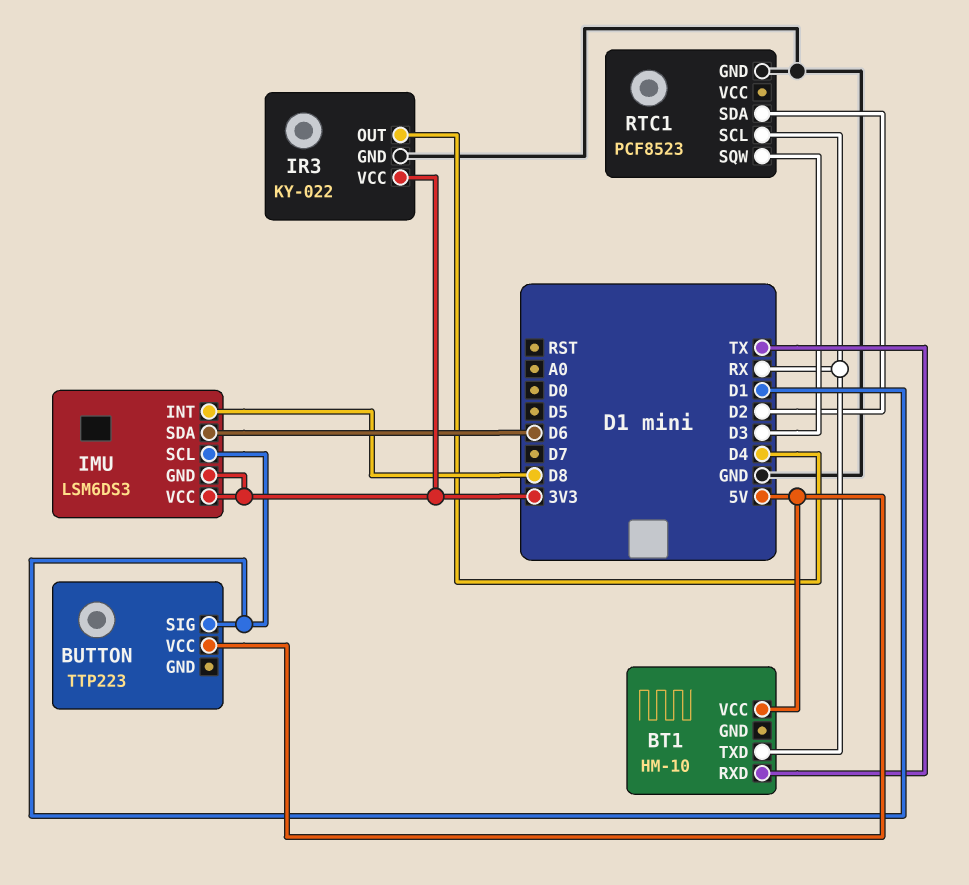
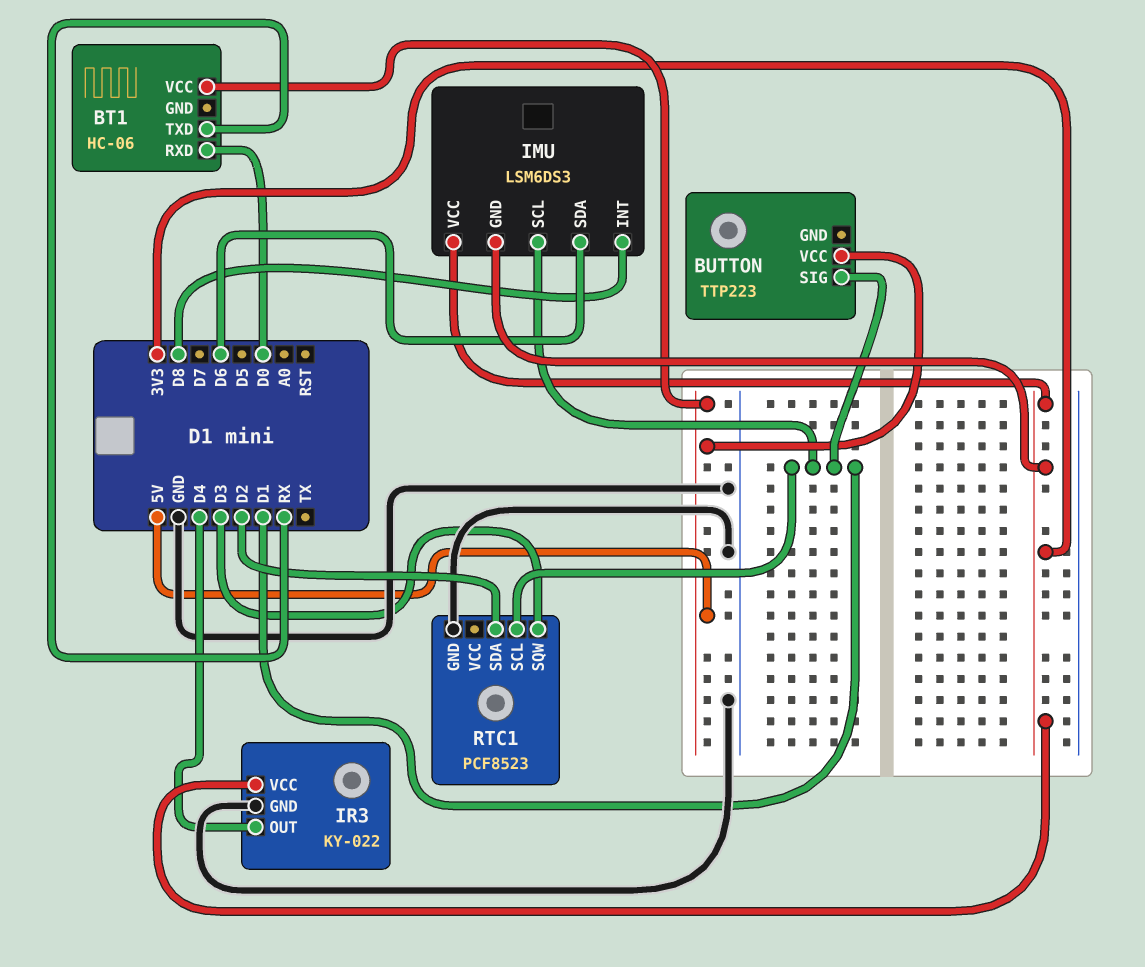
BT1: HM-10 -> HC-06
BT1 pin RXD: TX -> D0
RTC1 pin SCL: RX -> D1

